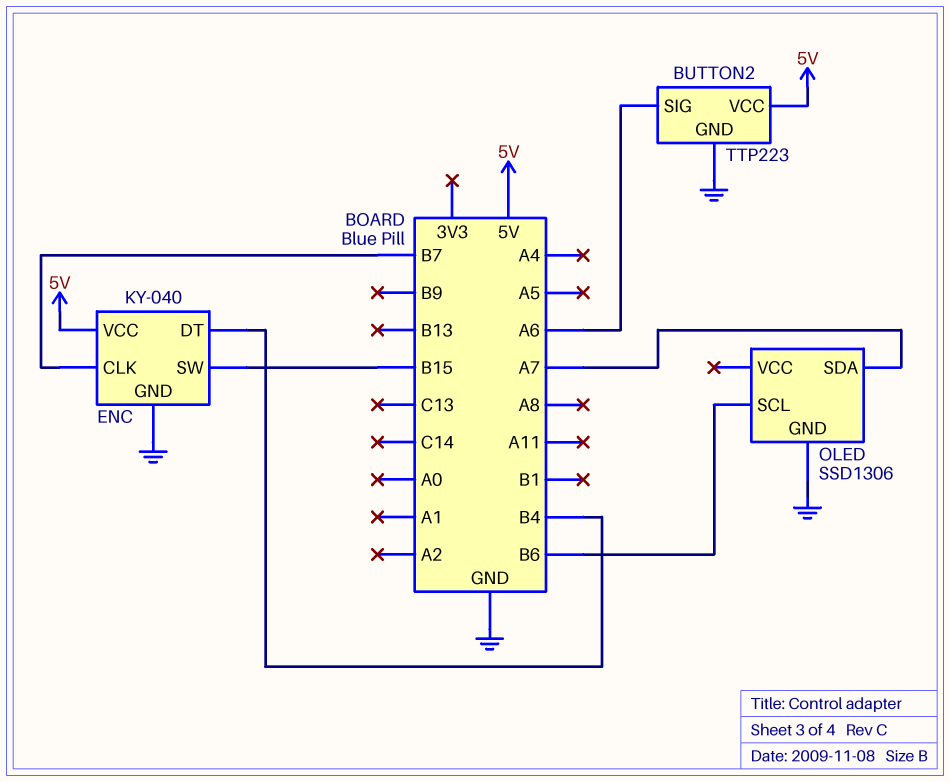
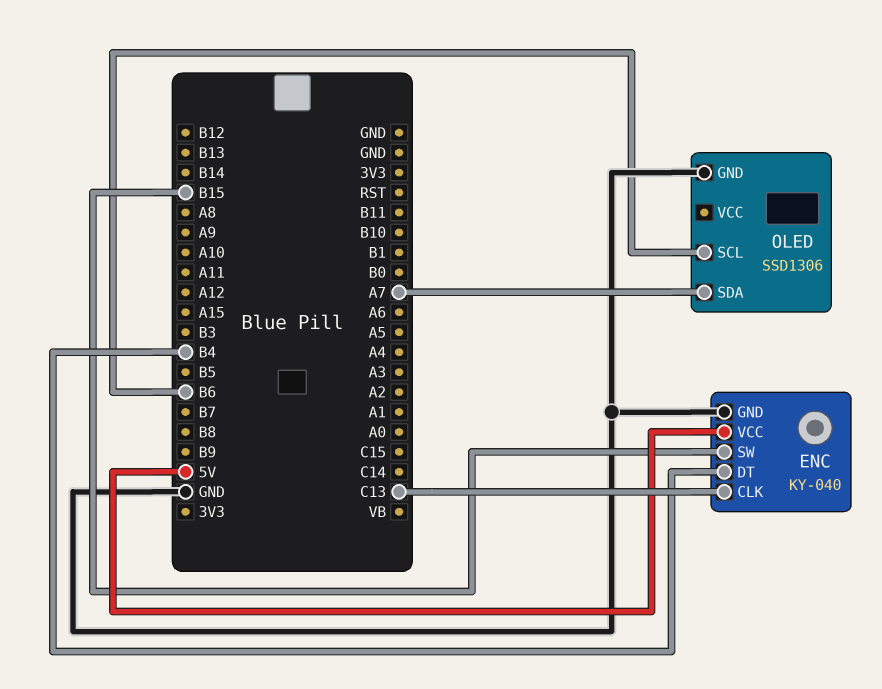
BUTTON2: TTP223 -> none
BUTTON2 pin GND: GND -> none
BUTTON2 pin SIG: A6 -> none
BUTTON2 pin VCC: 5V -> none
ENC pin CLK: B7 -> C13

